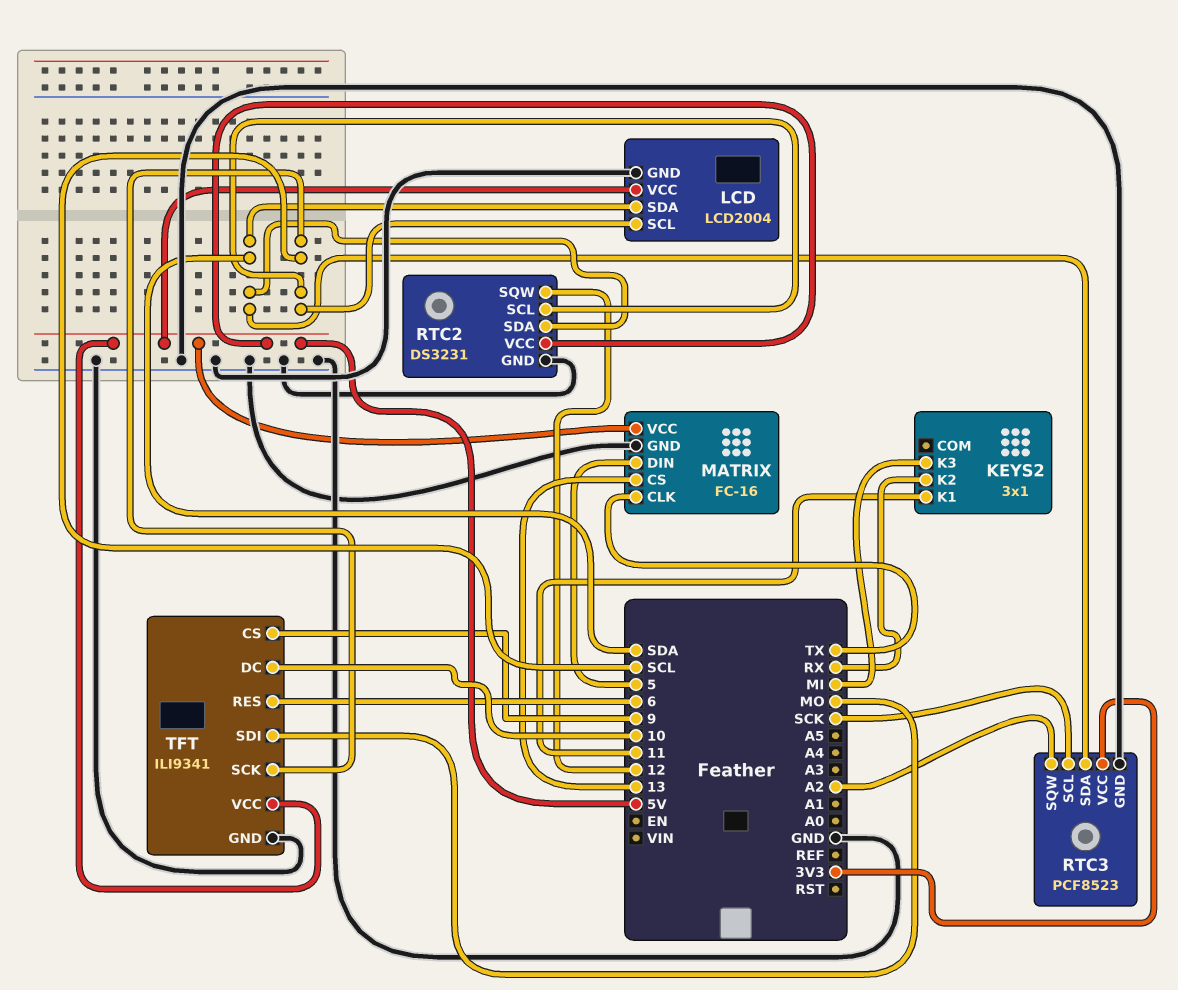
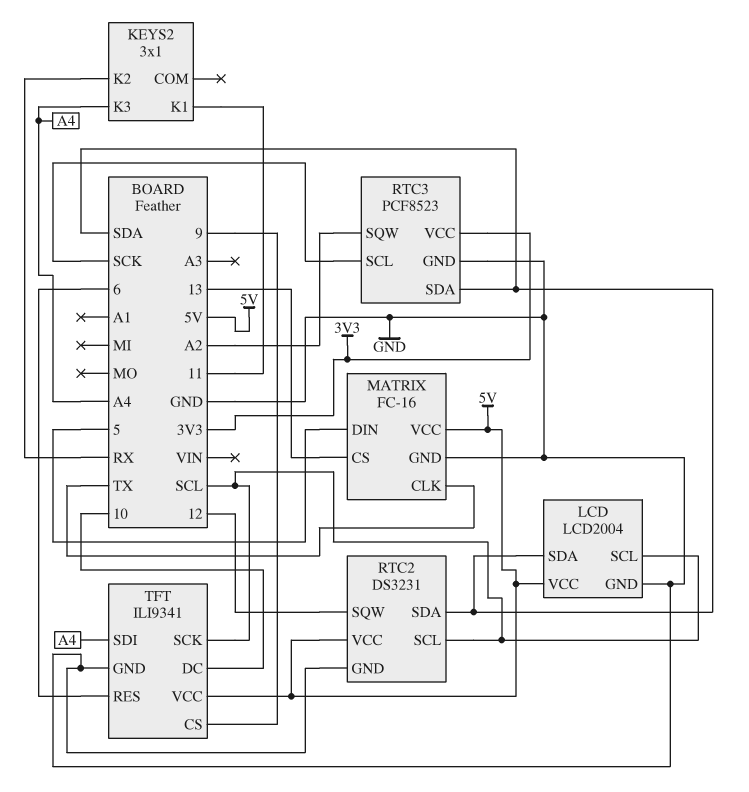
KEYS2 pin K3: MI -> A4
TFT pin SDI: MO -> A4

